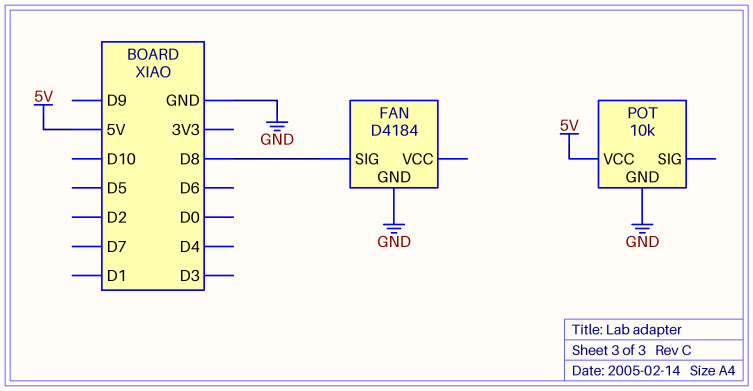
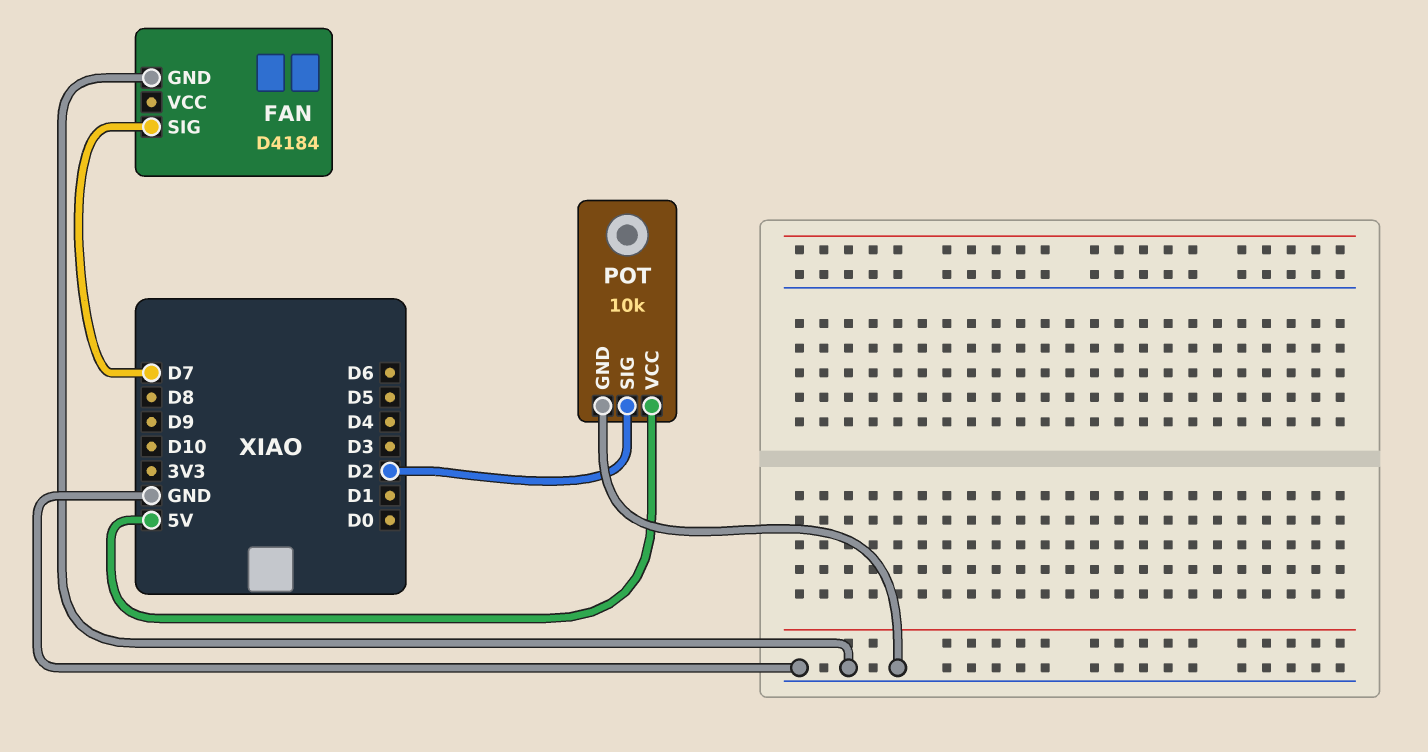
FAN pin SIG: D8 -> D7
POT pin SIG: none -> D2

